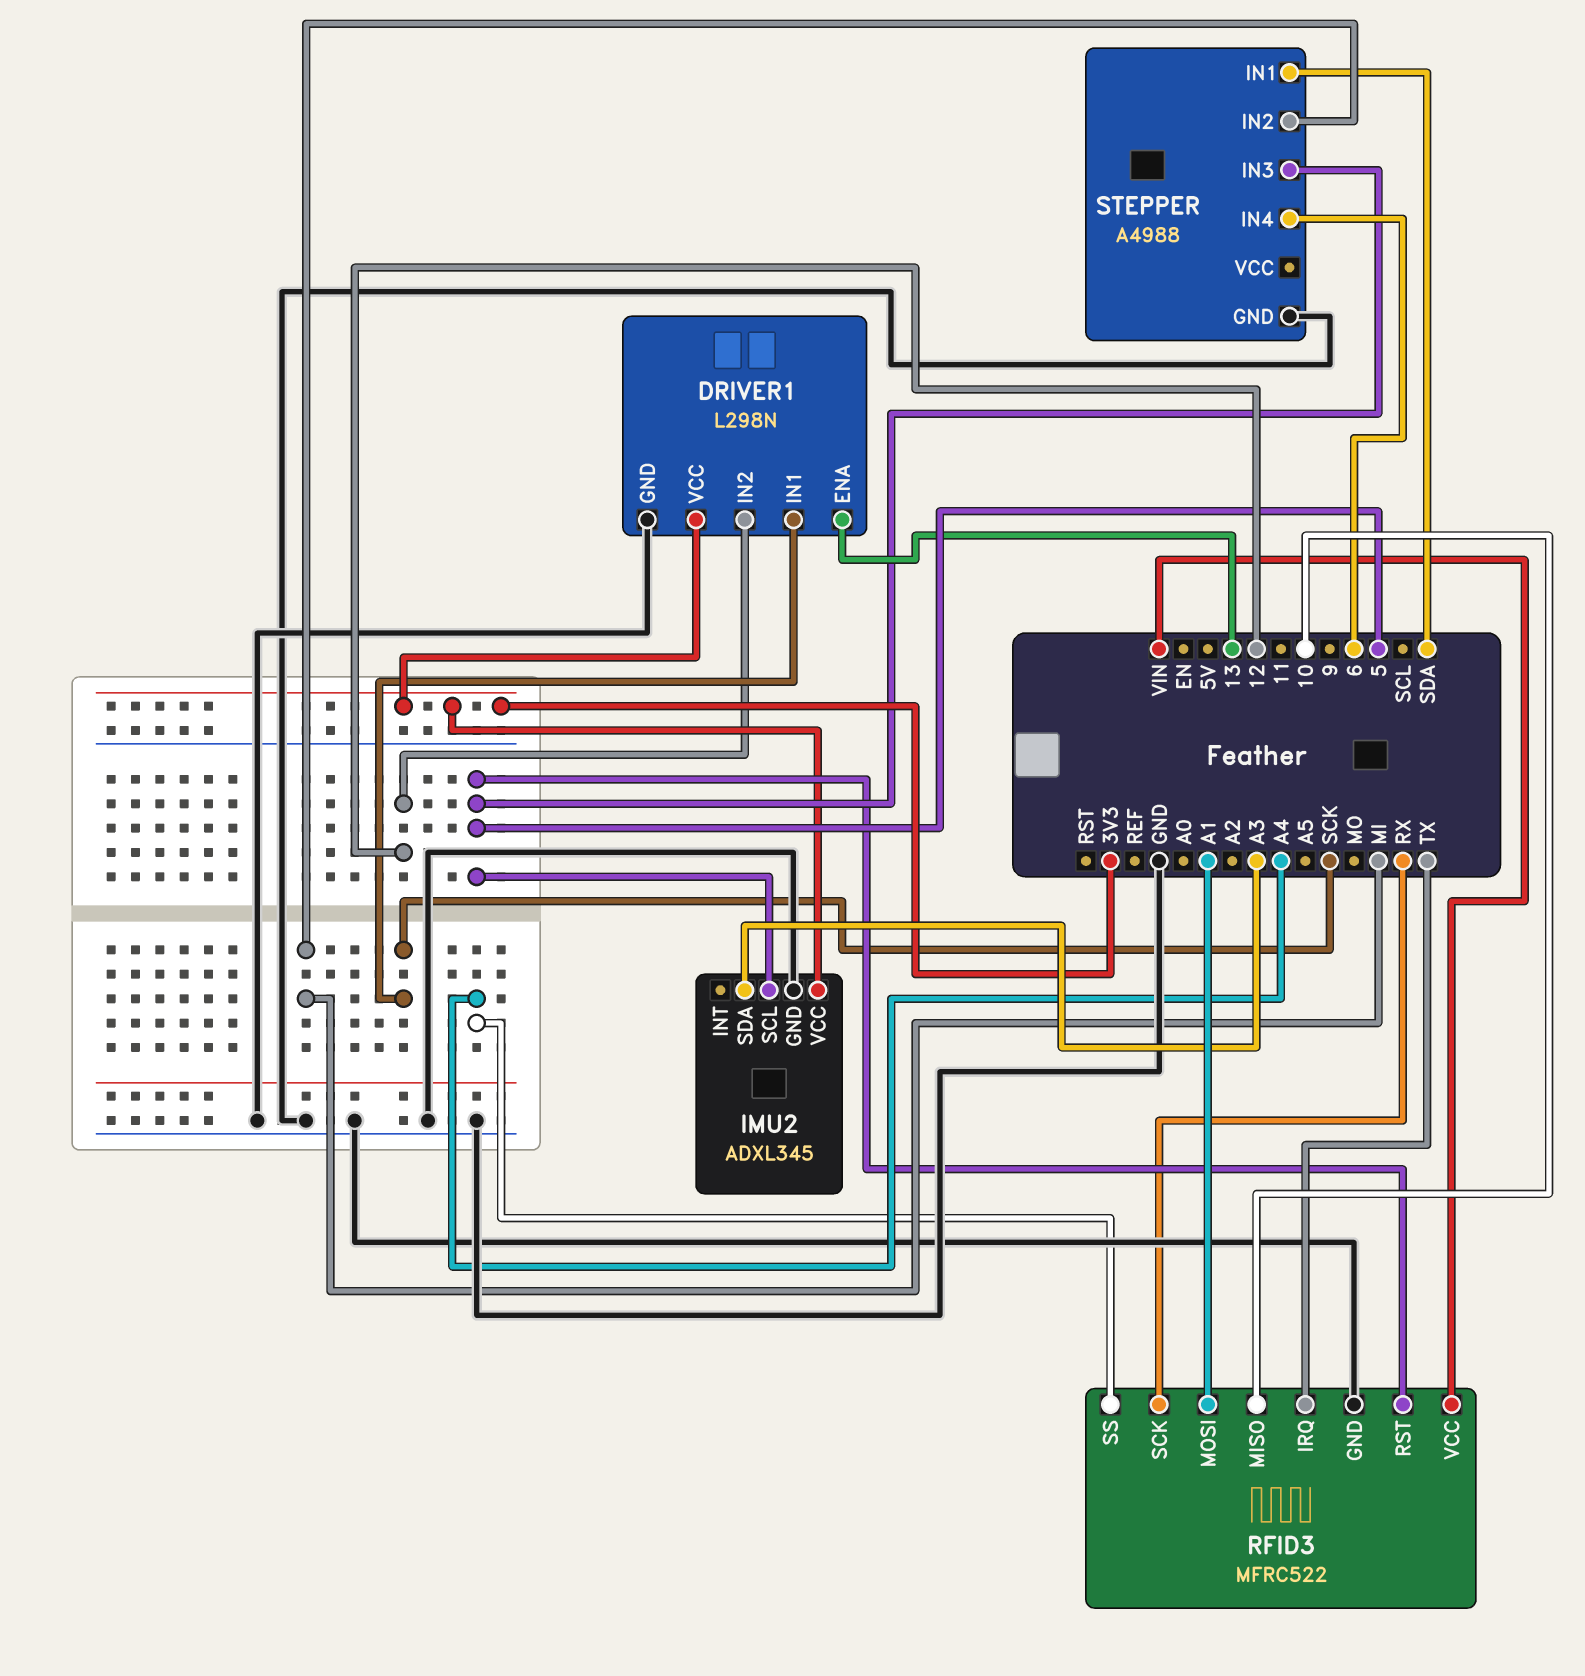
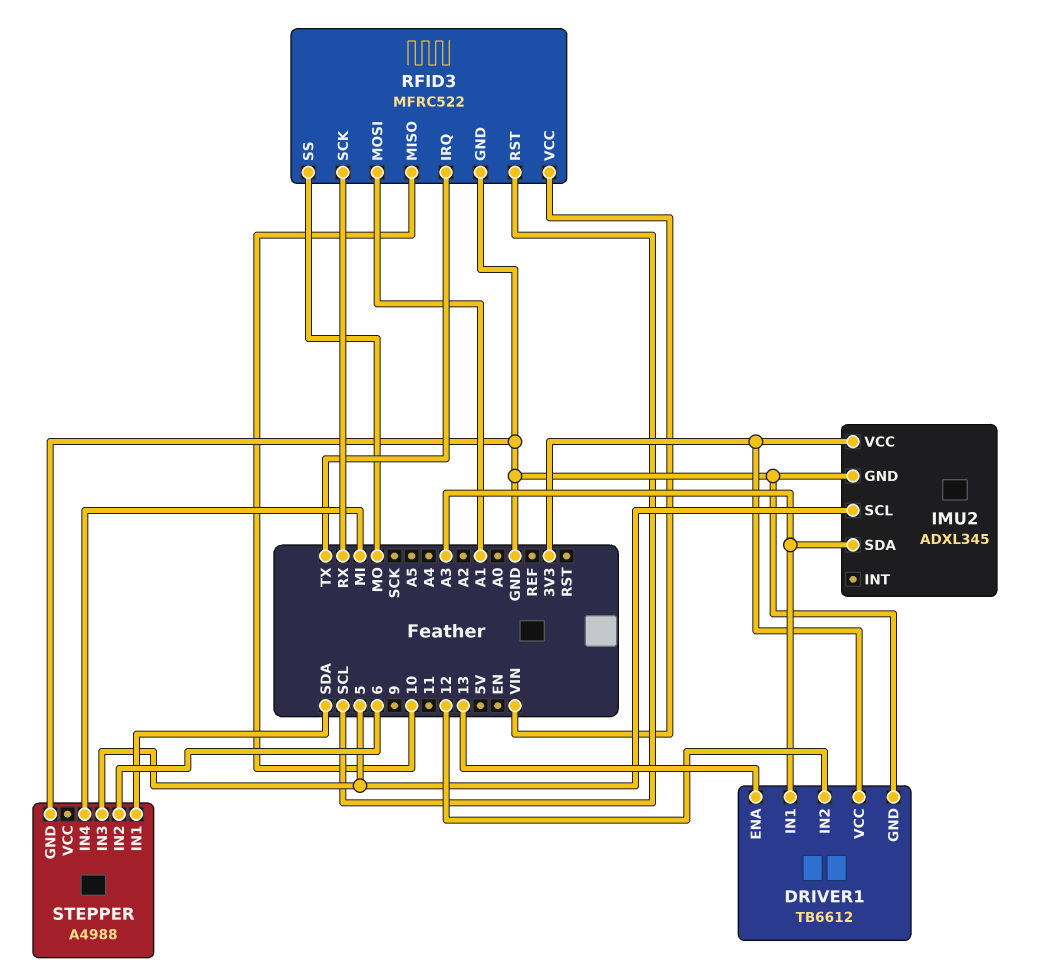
DRIVER1: L298N -> TB6612
DRIVER1 pin IN1: SCK -> A3
RFID3 pin RST: 5 -> SCL
RFID3 pin SS: A4 -> MO
STEPPER pin IN2: MI -> 6
STEPPER pin IN4: 6 -> MI

